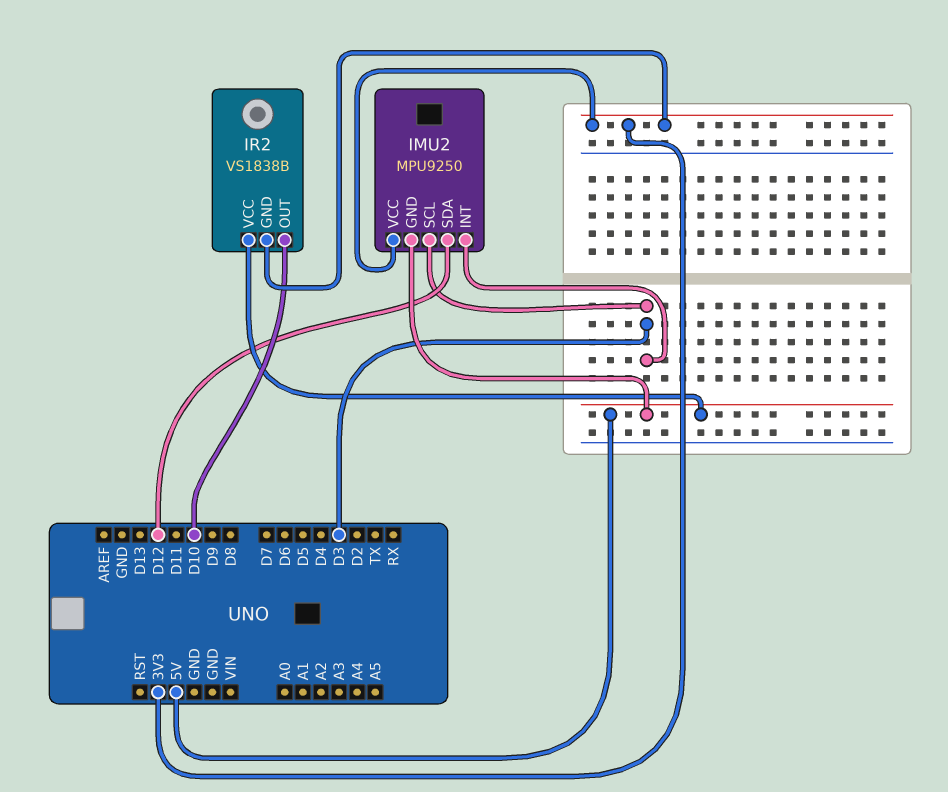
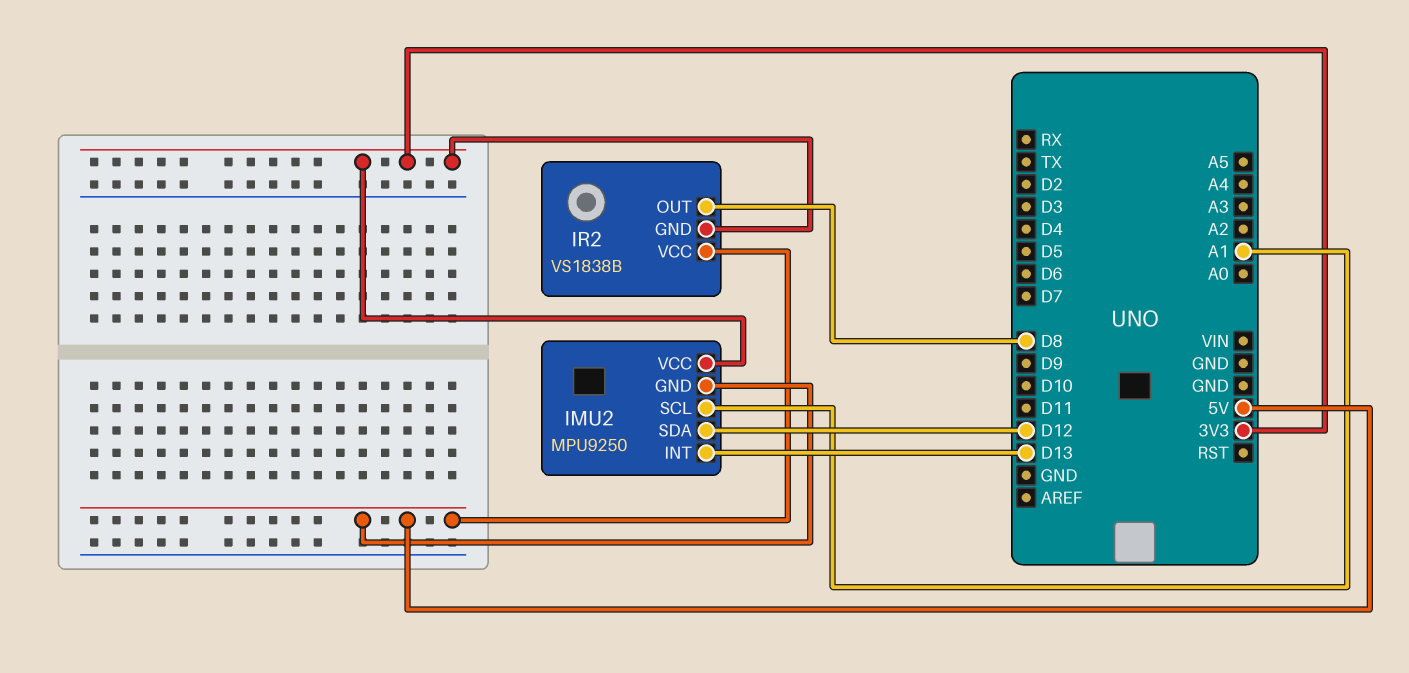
IMU2 pin INT: D3 -> D13
IMU2 pin SCL: D3 -> A1
IR2 pin OUT: D10 -> D8

